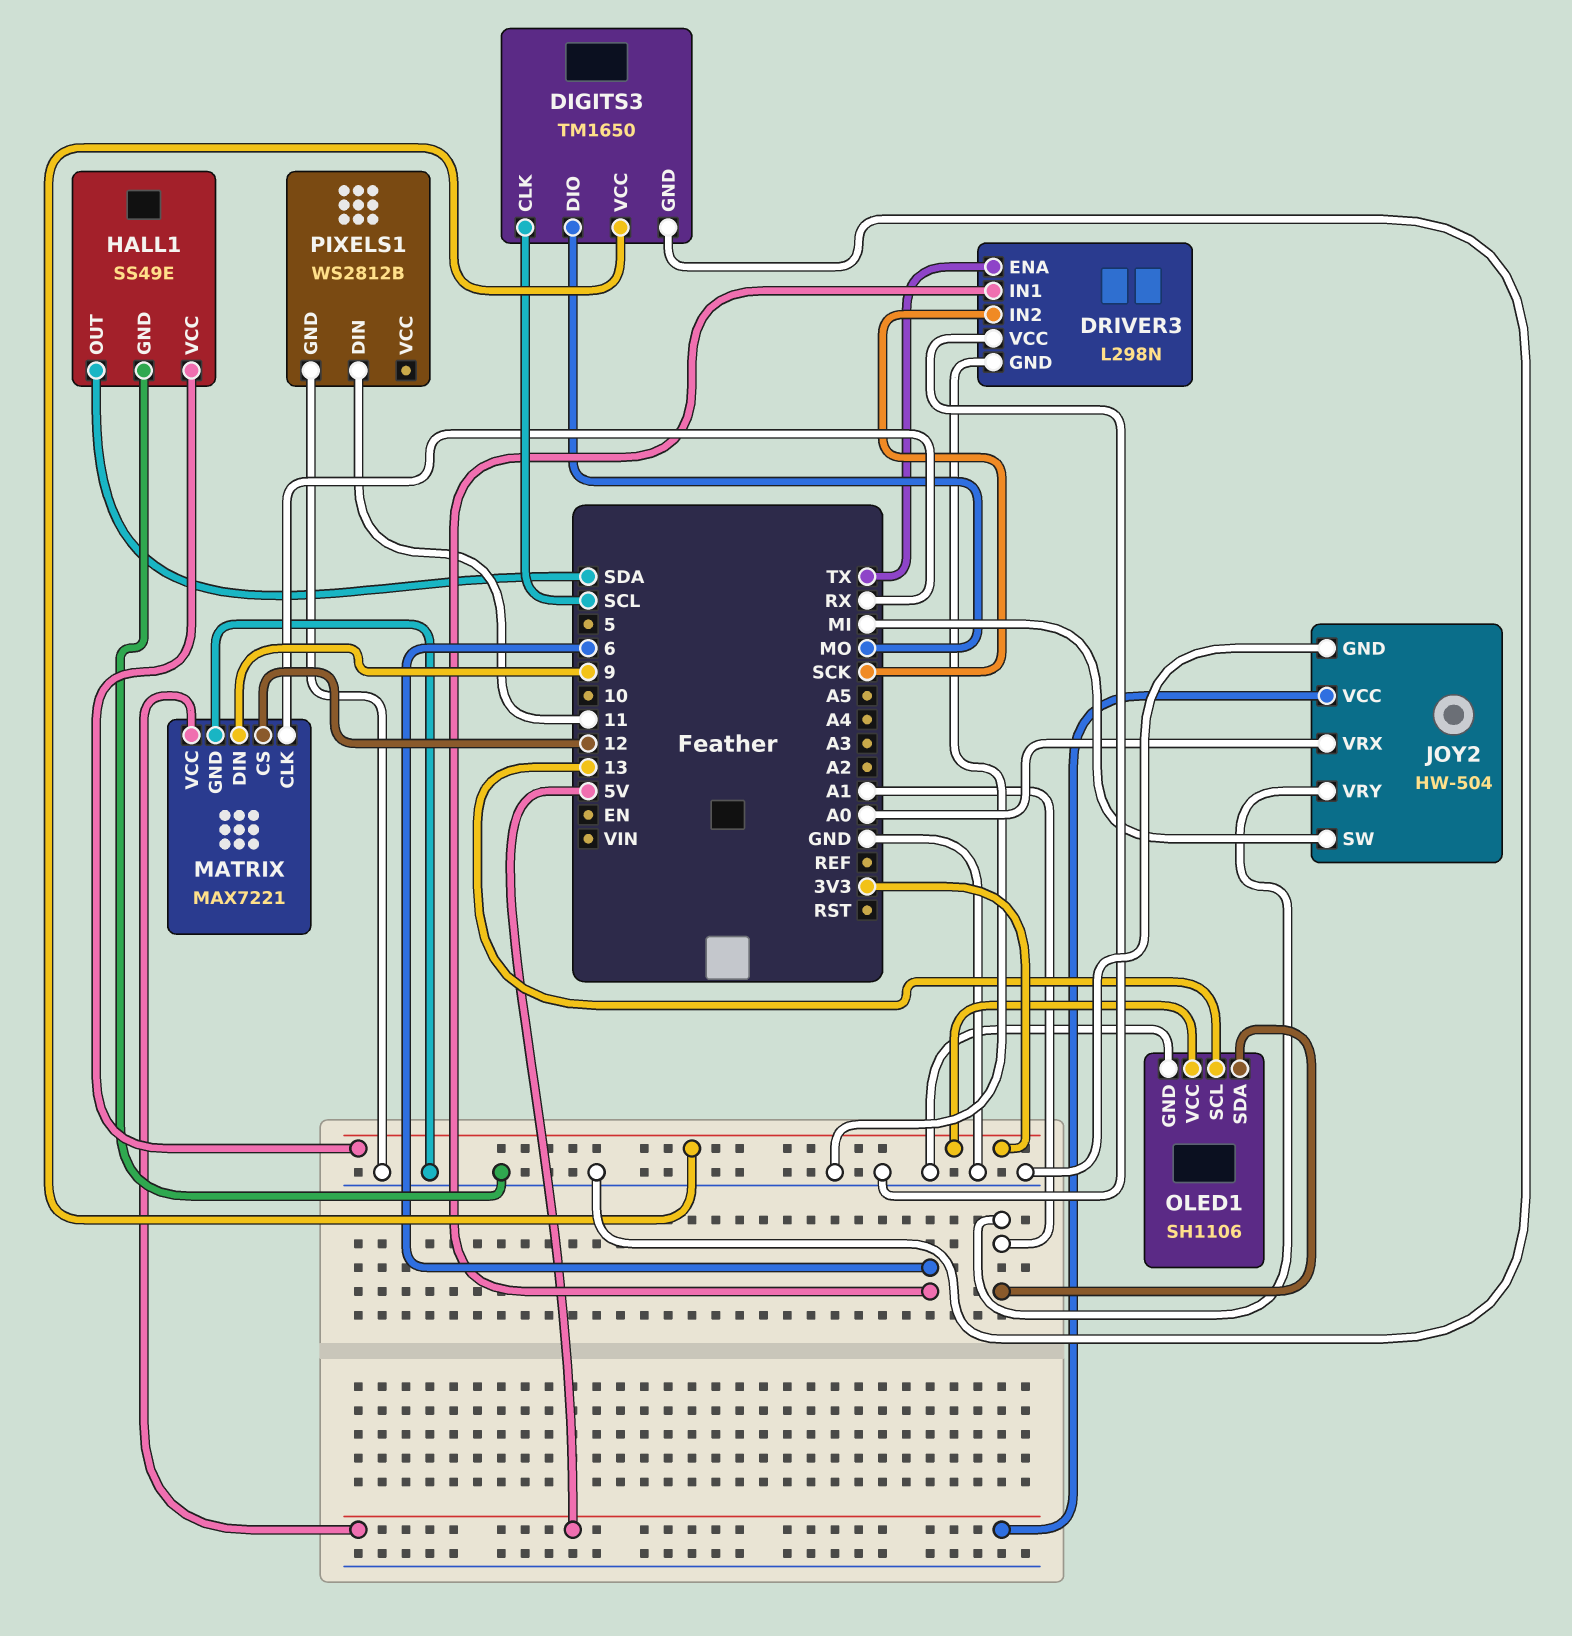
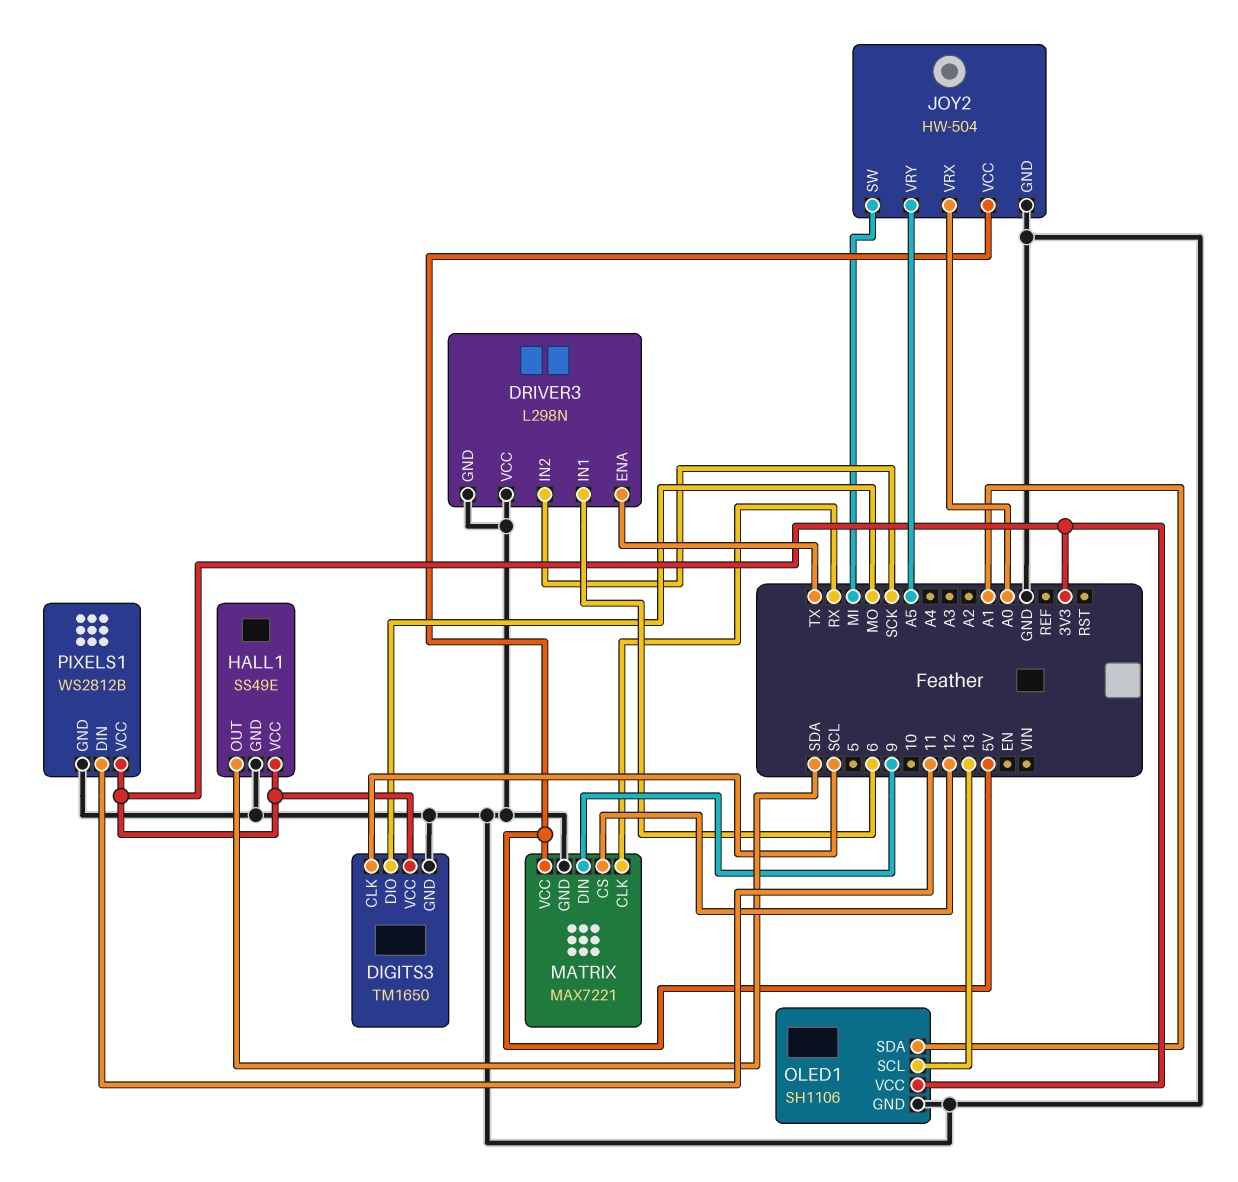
JOY2 pin VRY: A1 -> A5
PIXELS1 pin VCC: none -> 3V3

